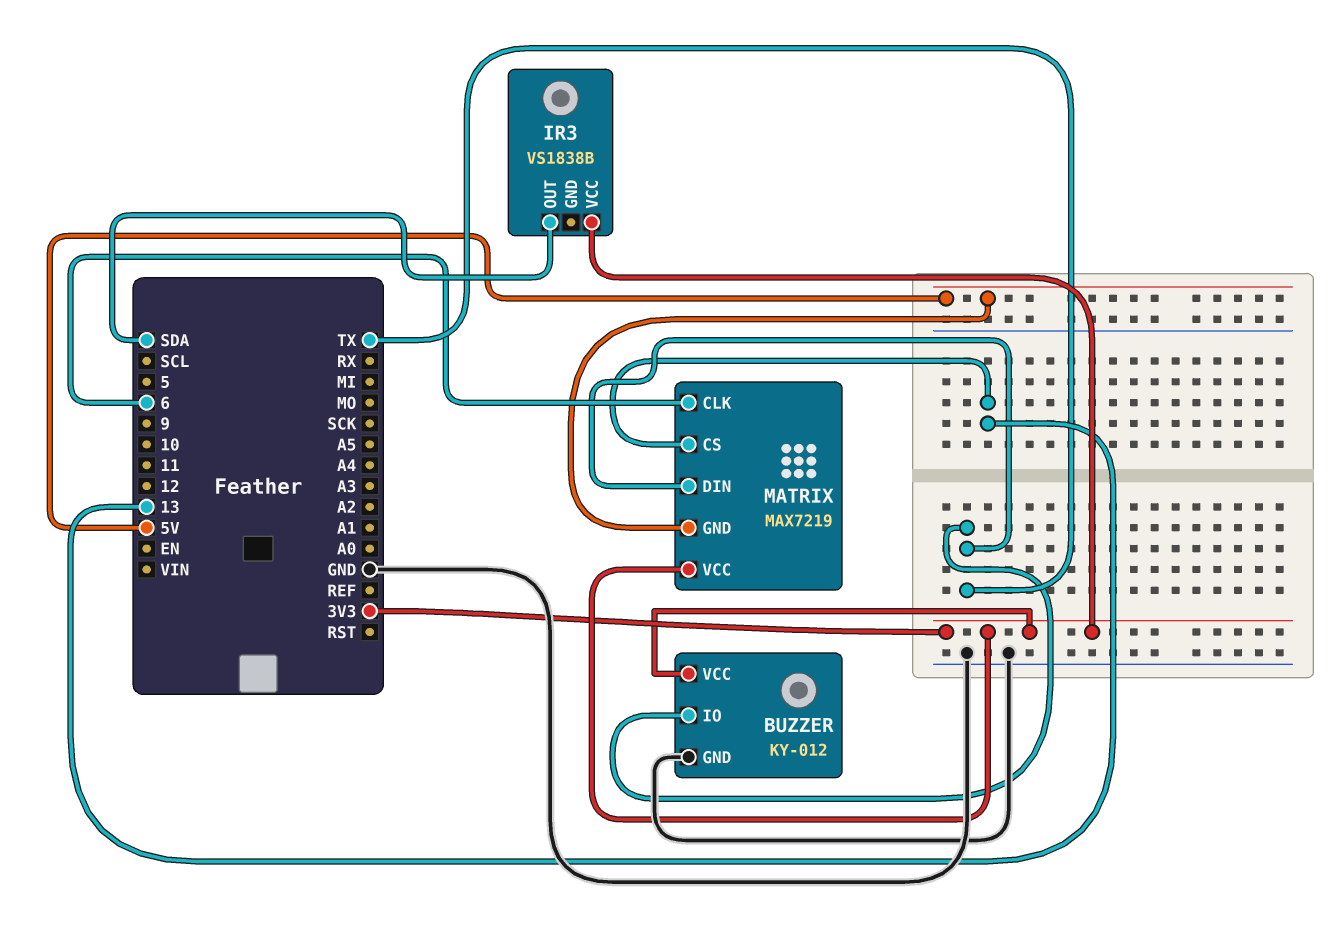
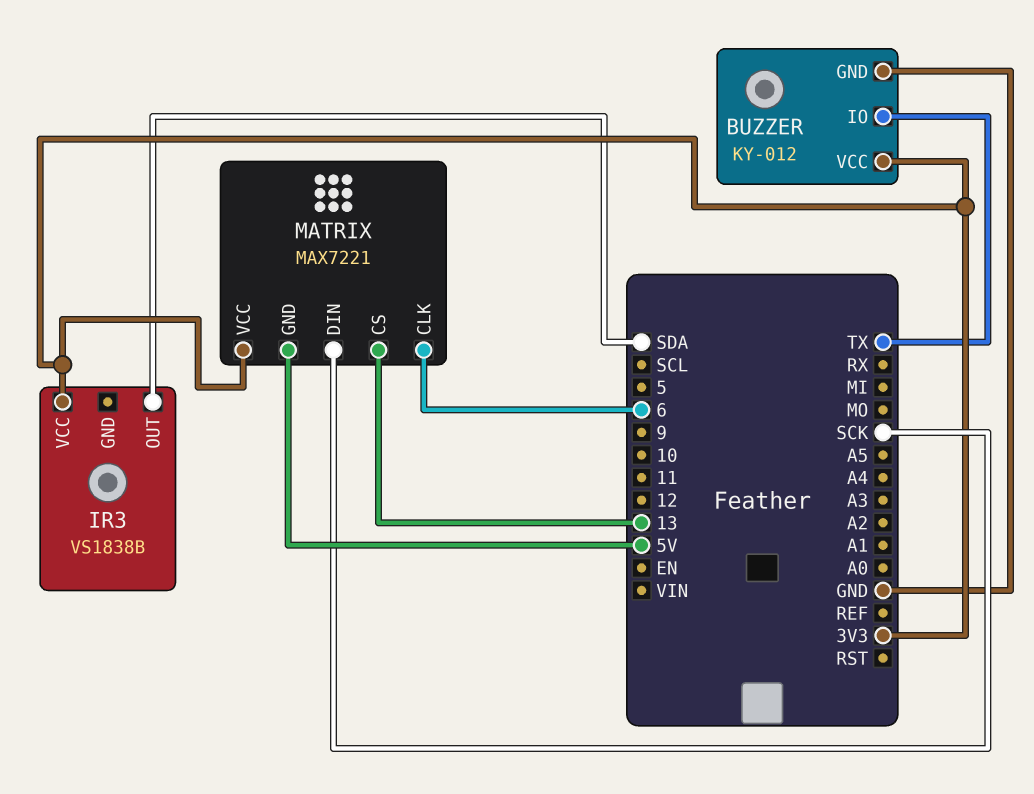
MATRIX: MAX7219 -> MAX7221
MATRIX pin DIN: TX -> SCK

